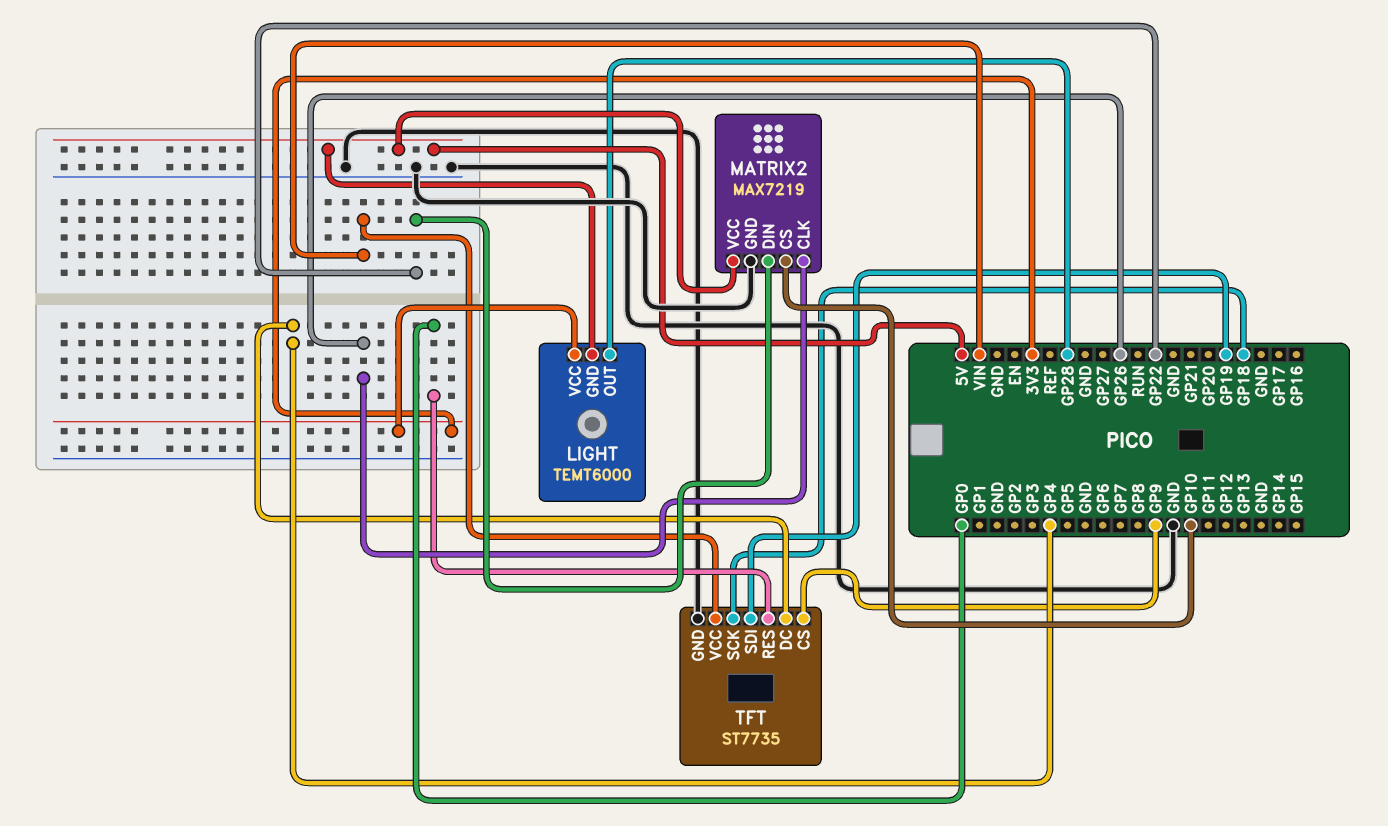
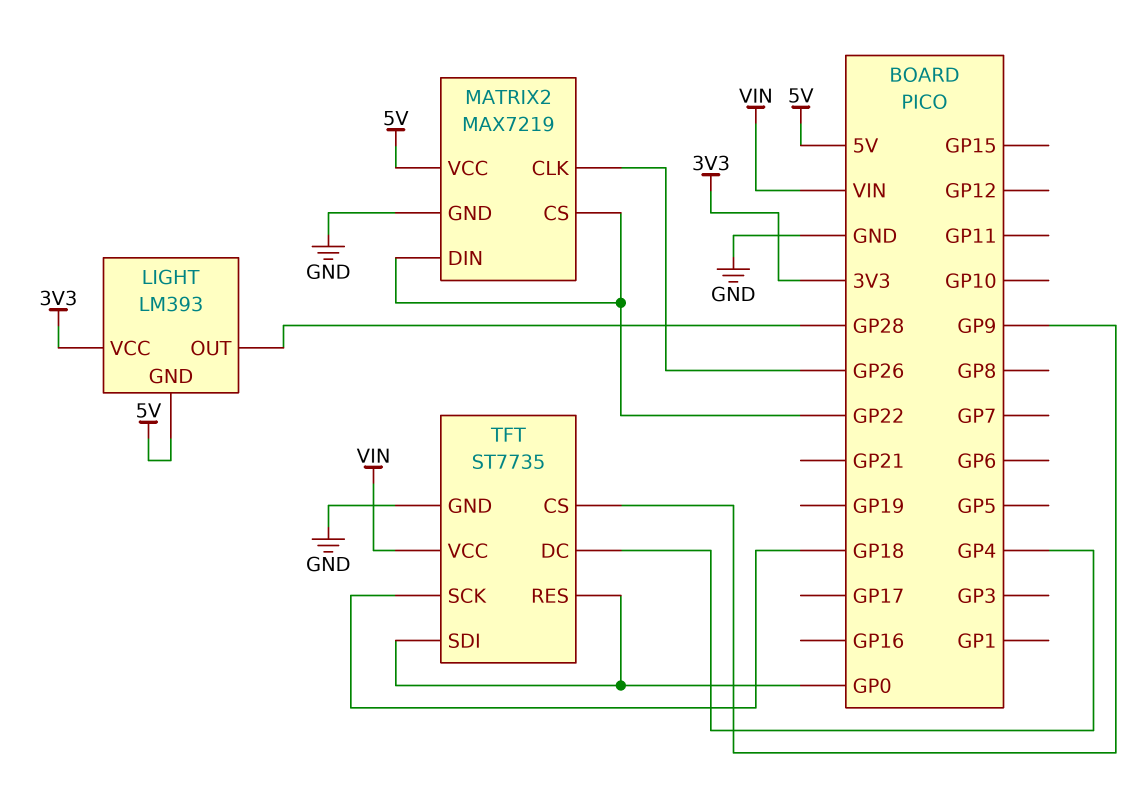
LIGHT: TEMT6000 -> LM393
MATRIX2 pin CS: GP10 -> GP22
TFT pin SDI: GP19 -> GP0

